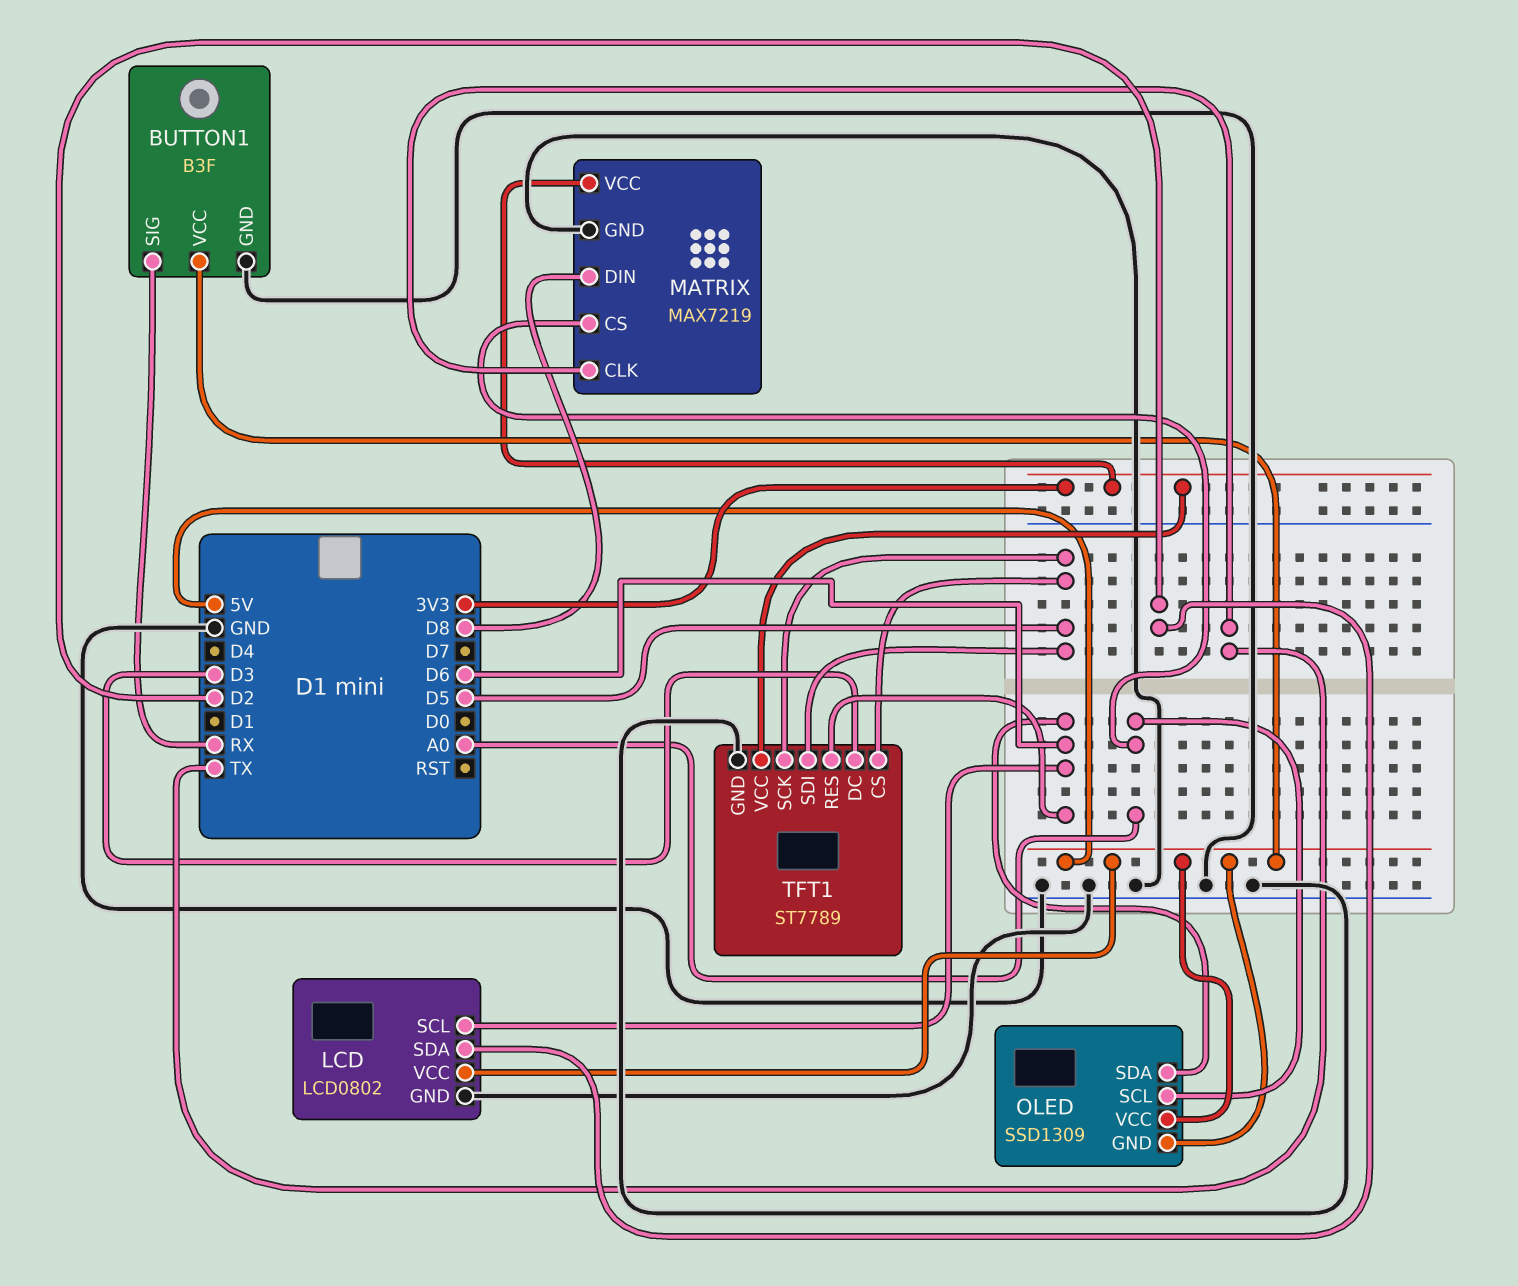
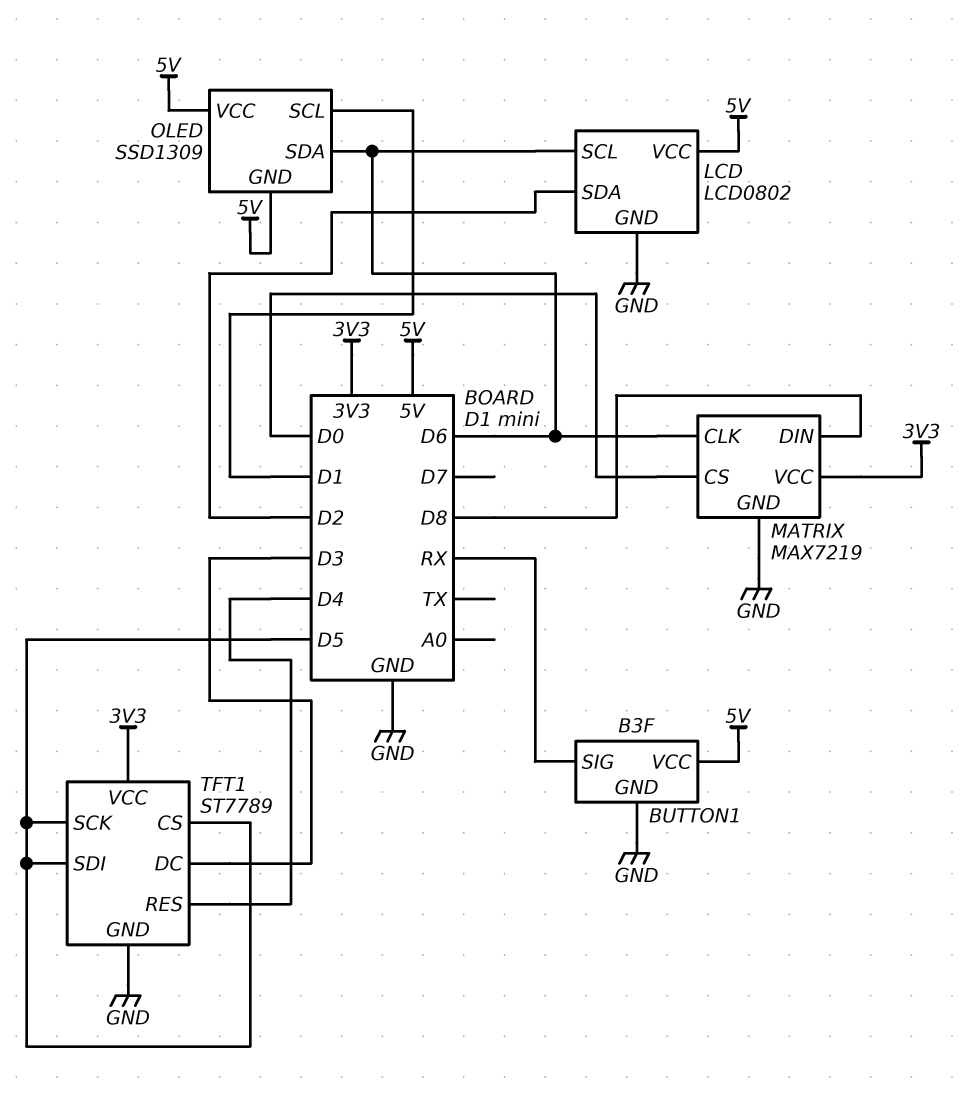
MATRIX pin CLK: TX -> D6
MATRIX pin CS: A0 -> D0
OLED pin SCL: A0 -> D1
TFT1 pin RES: D6 -> D4

